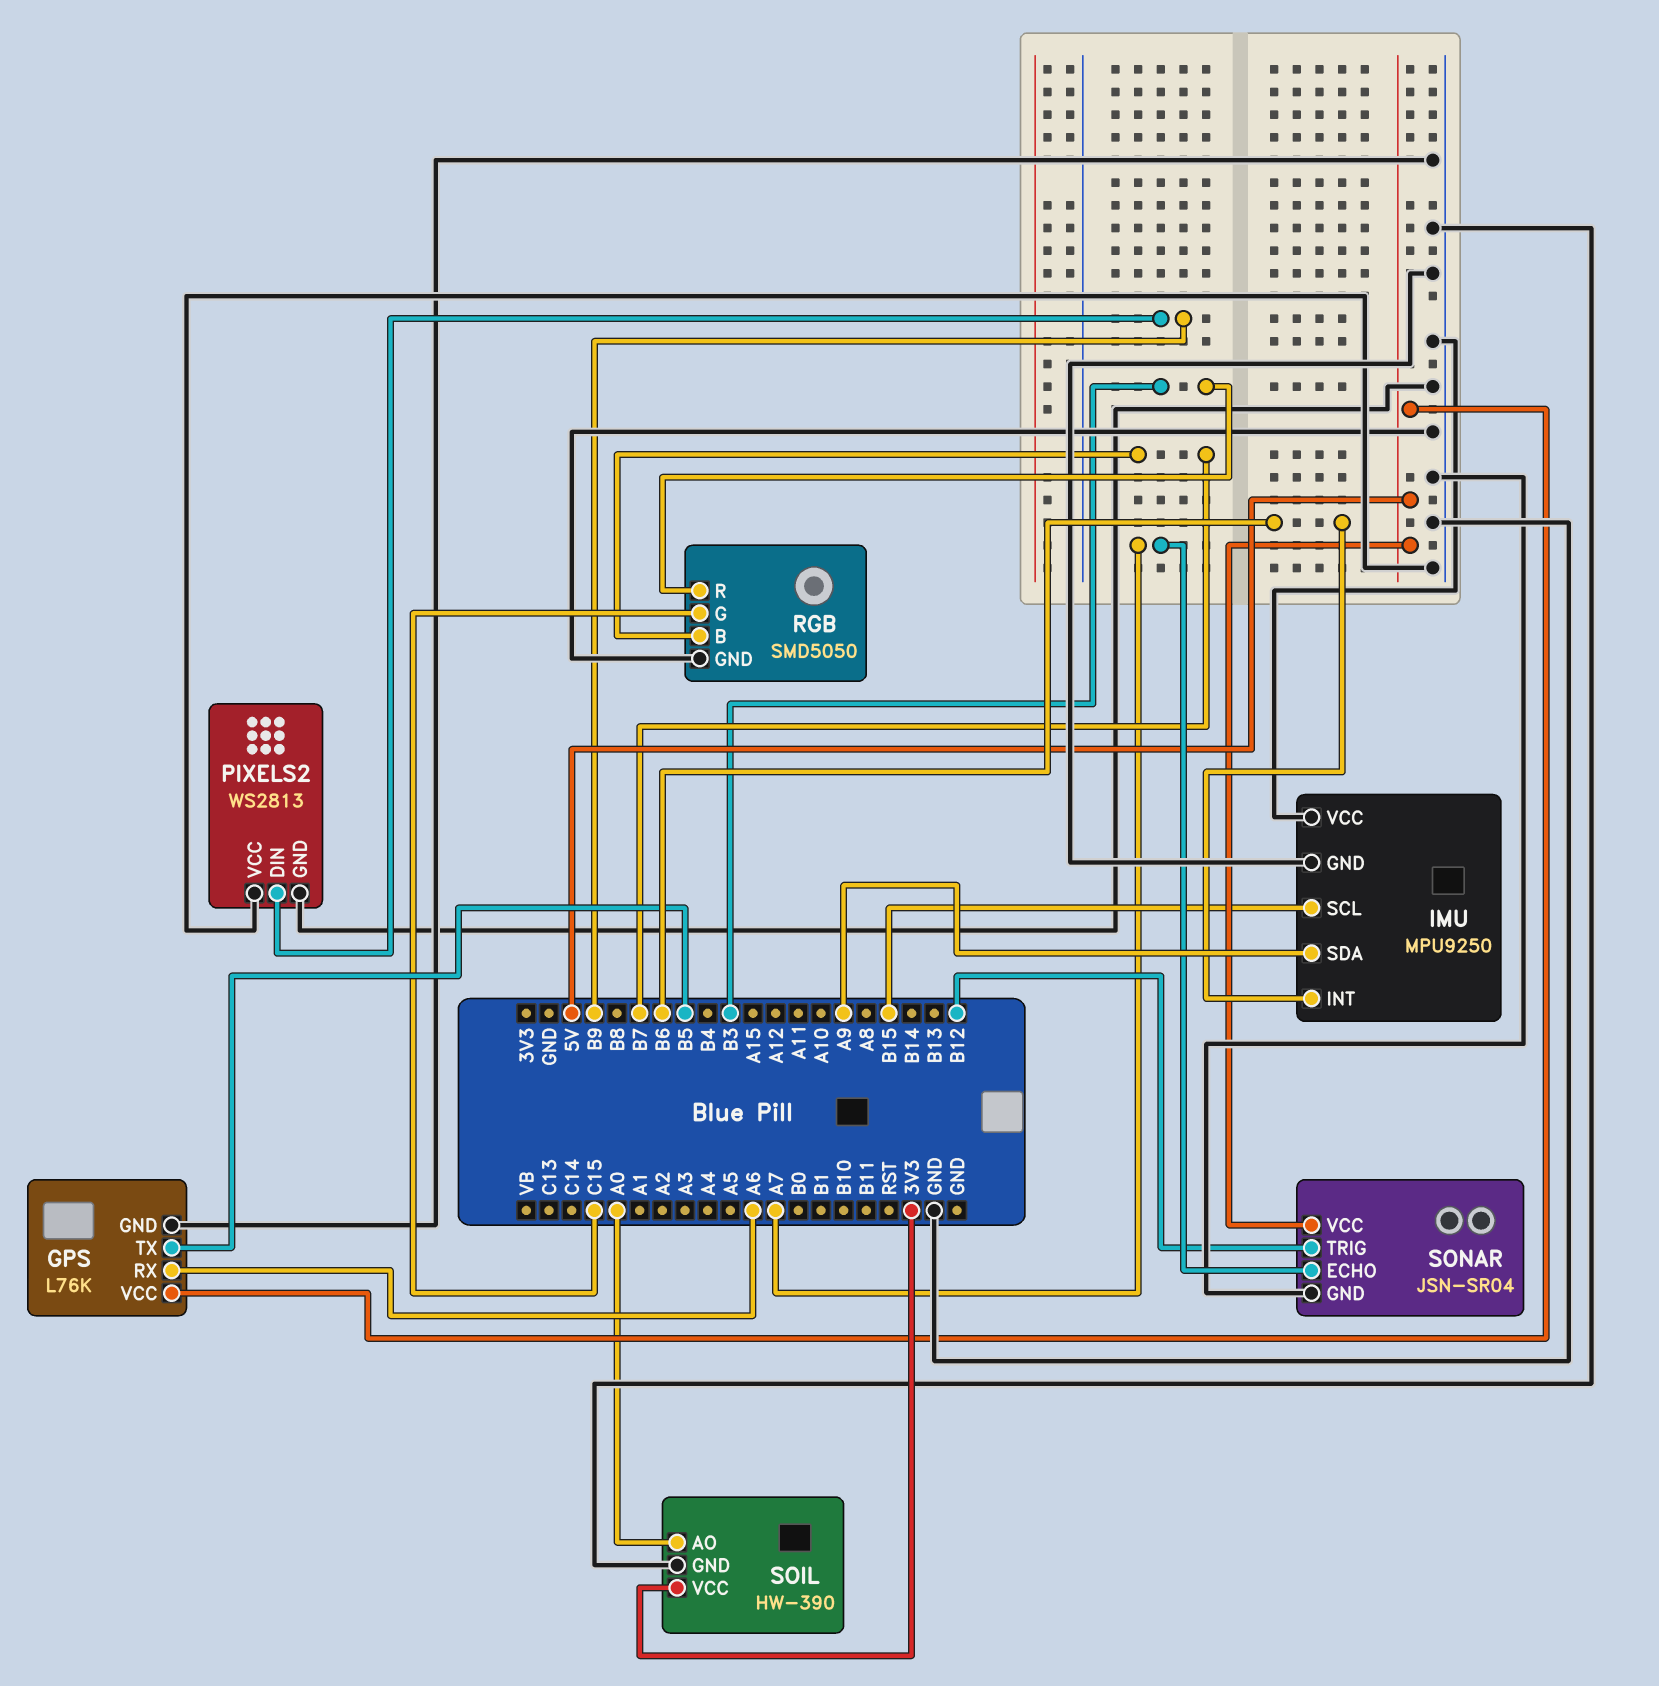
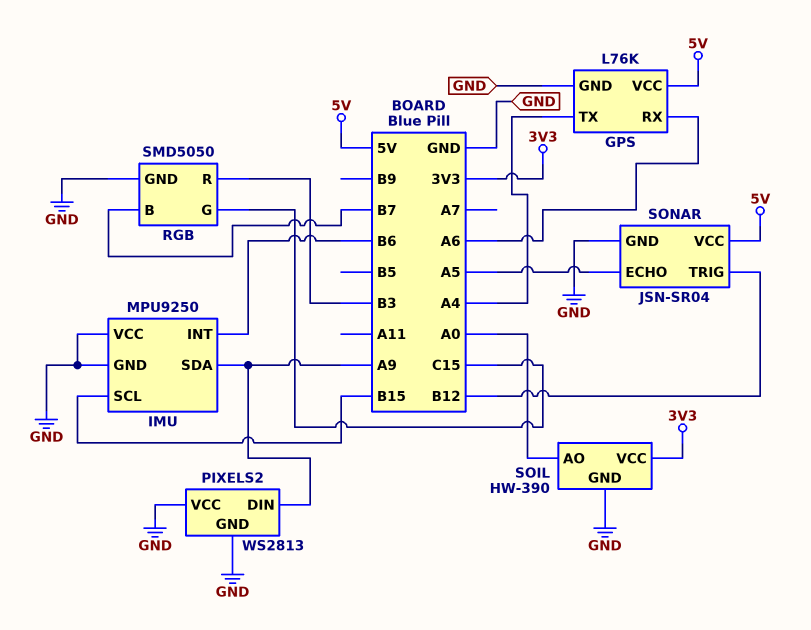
GPS pin TX: B5 -> A4
PIXELS2 pin DIN: B9 -> A9
SONAR pin ECHO: A7 -> A5

